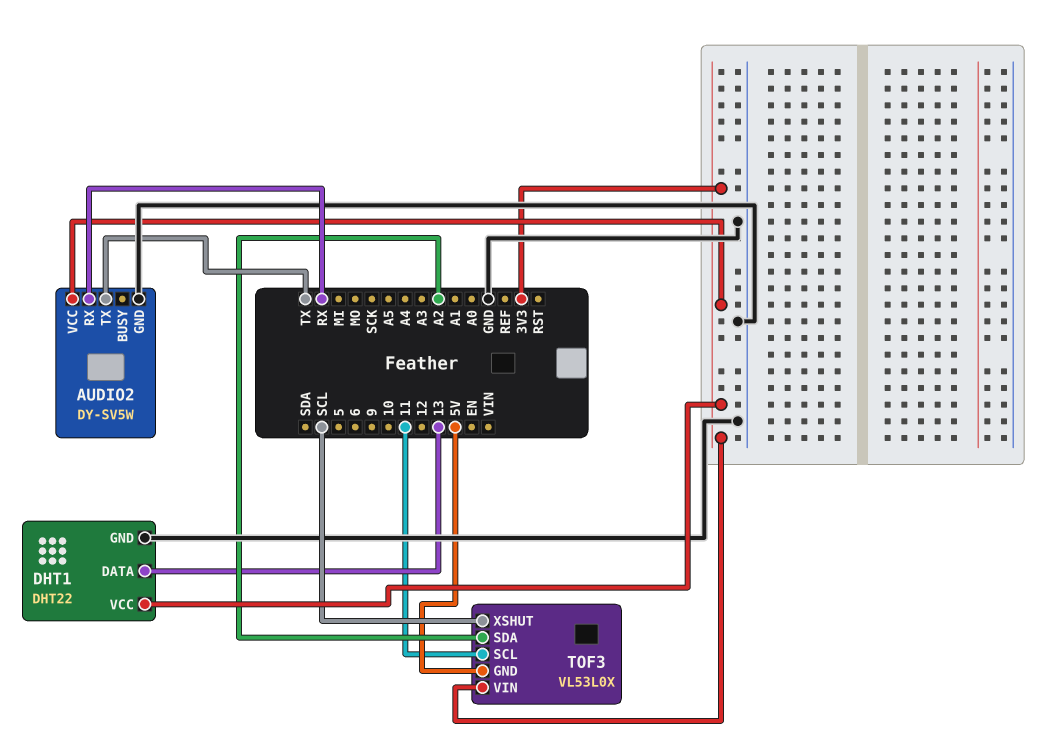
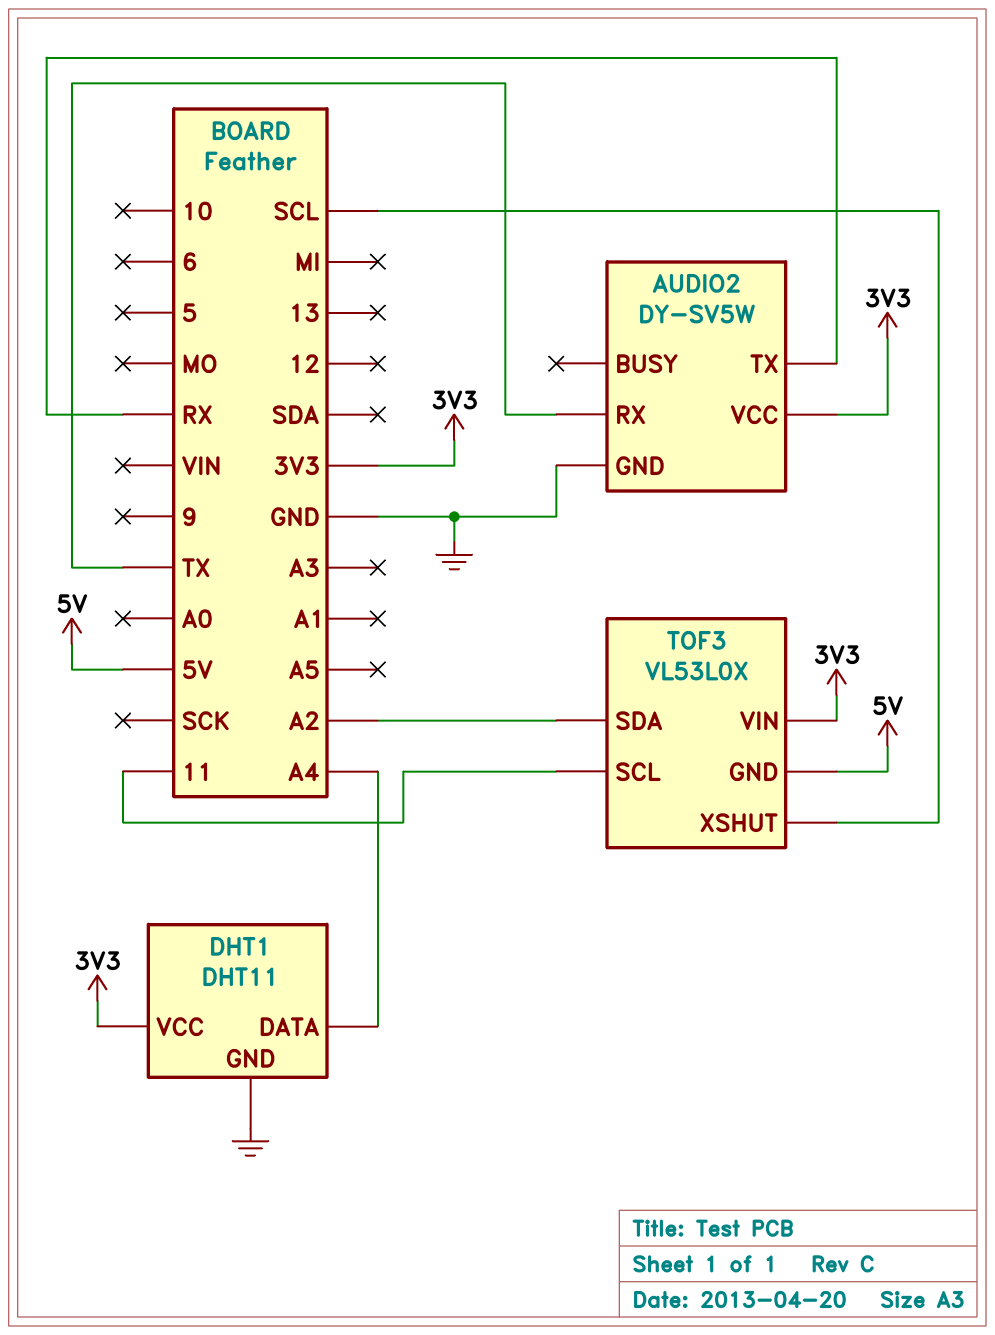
AUDIO2 pin RX: RX -> TX
AUDIO2 pin TX: TX -> RX
DHT1: DHT22 -> DHT11
DHT1 pin DATA: 13 -> A4

